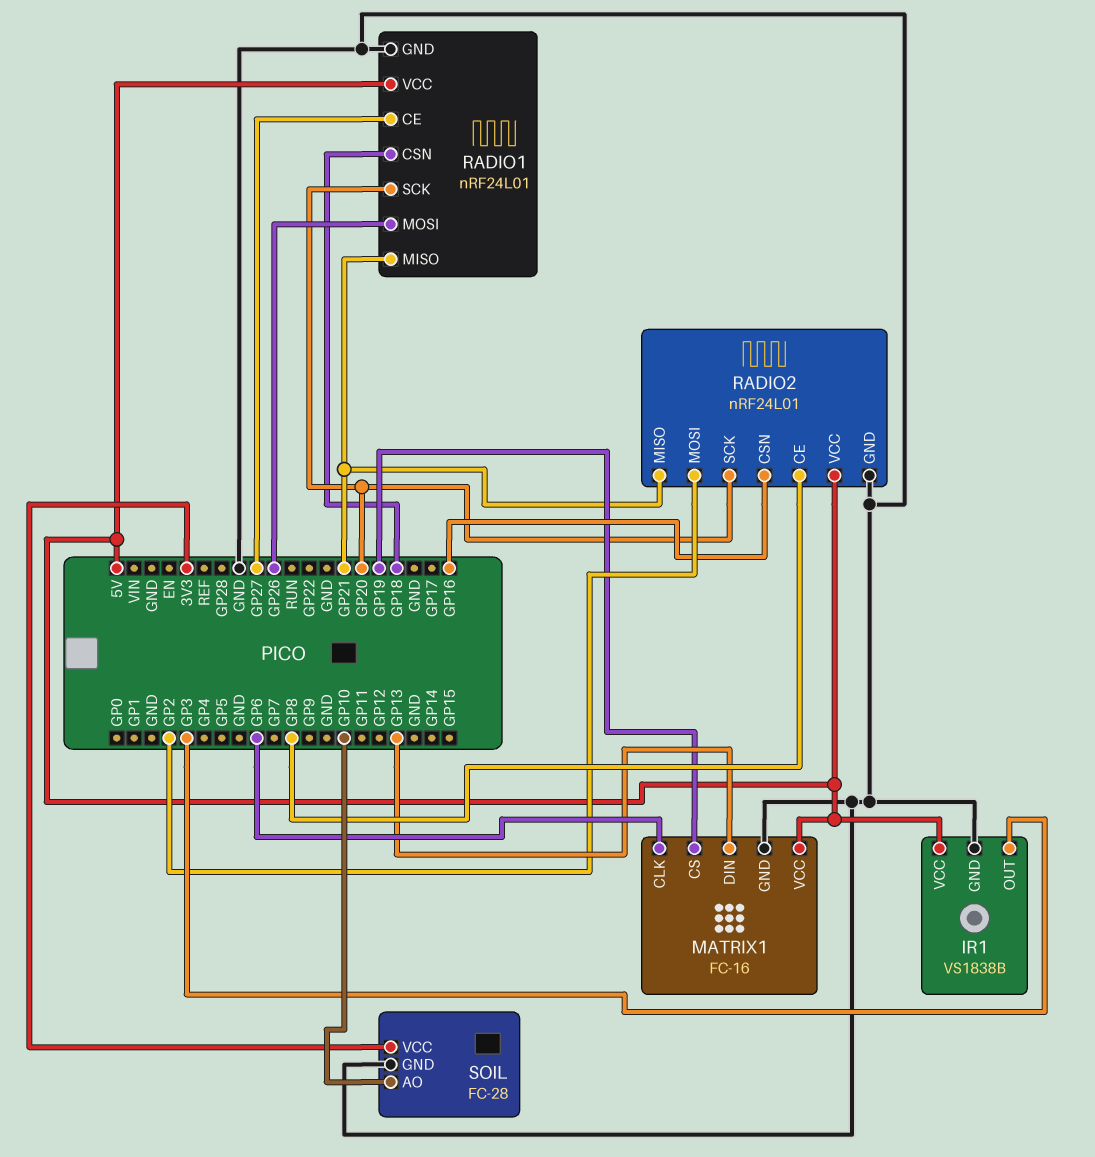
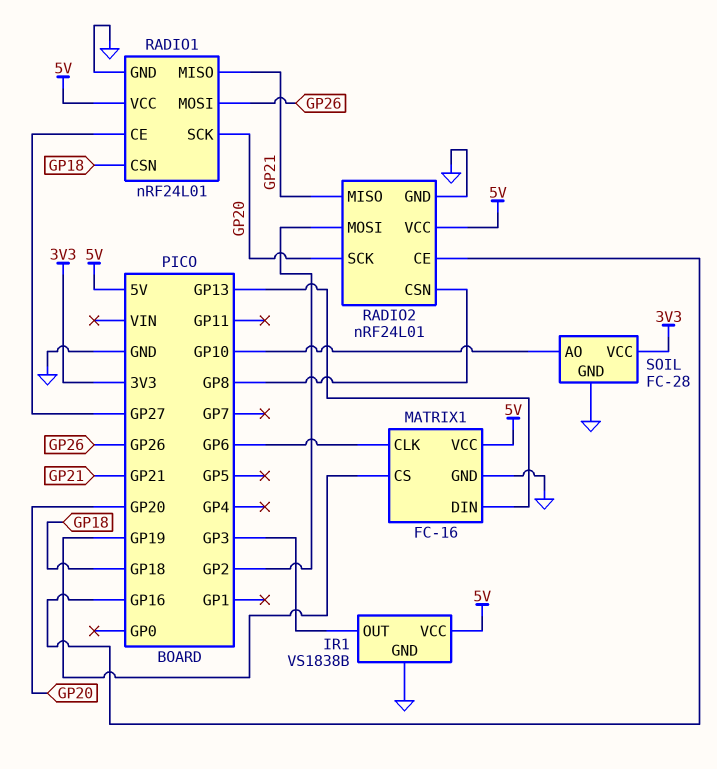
RADIO2 pin CE: GP8 -> GP16
RADIO2 pin CSN: GP16 -> GP8

